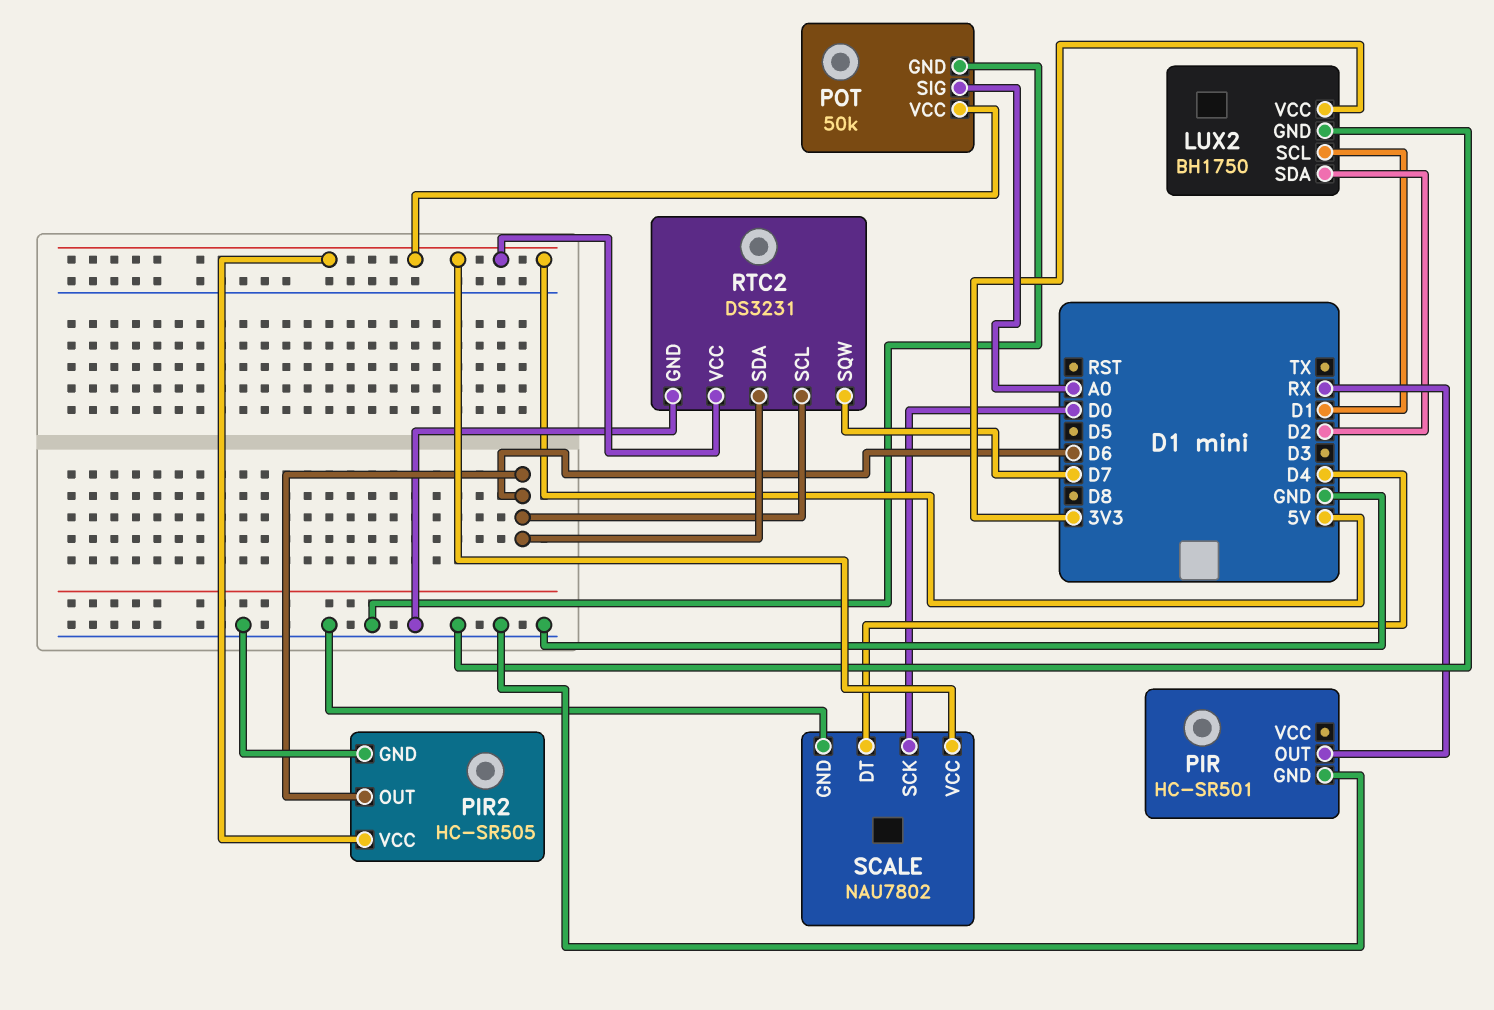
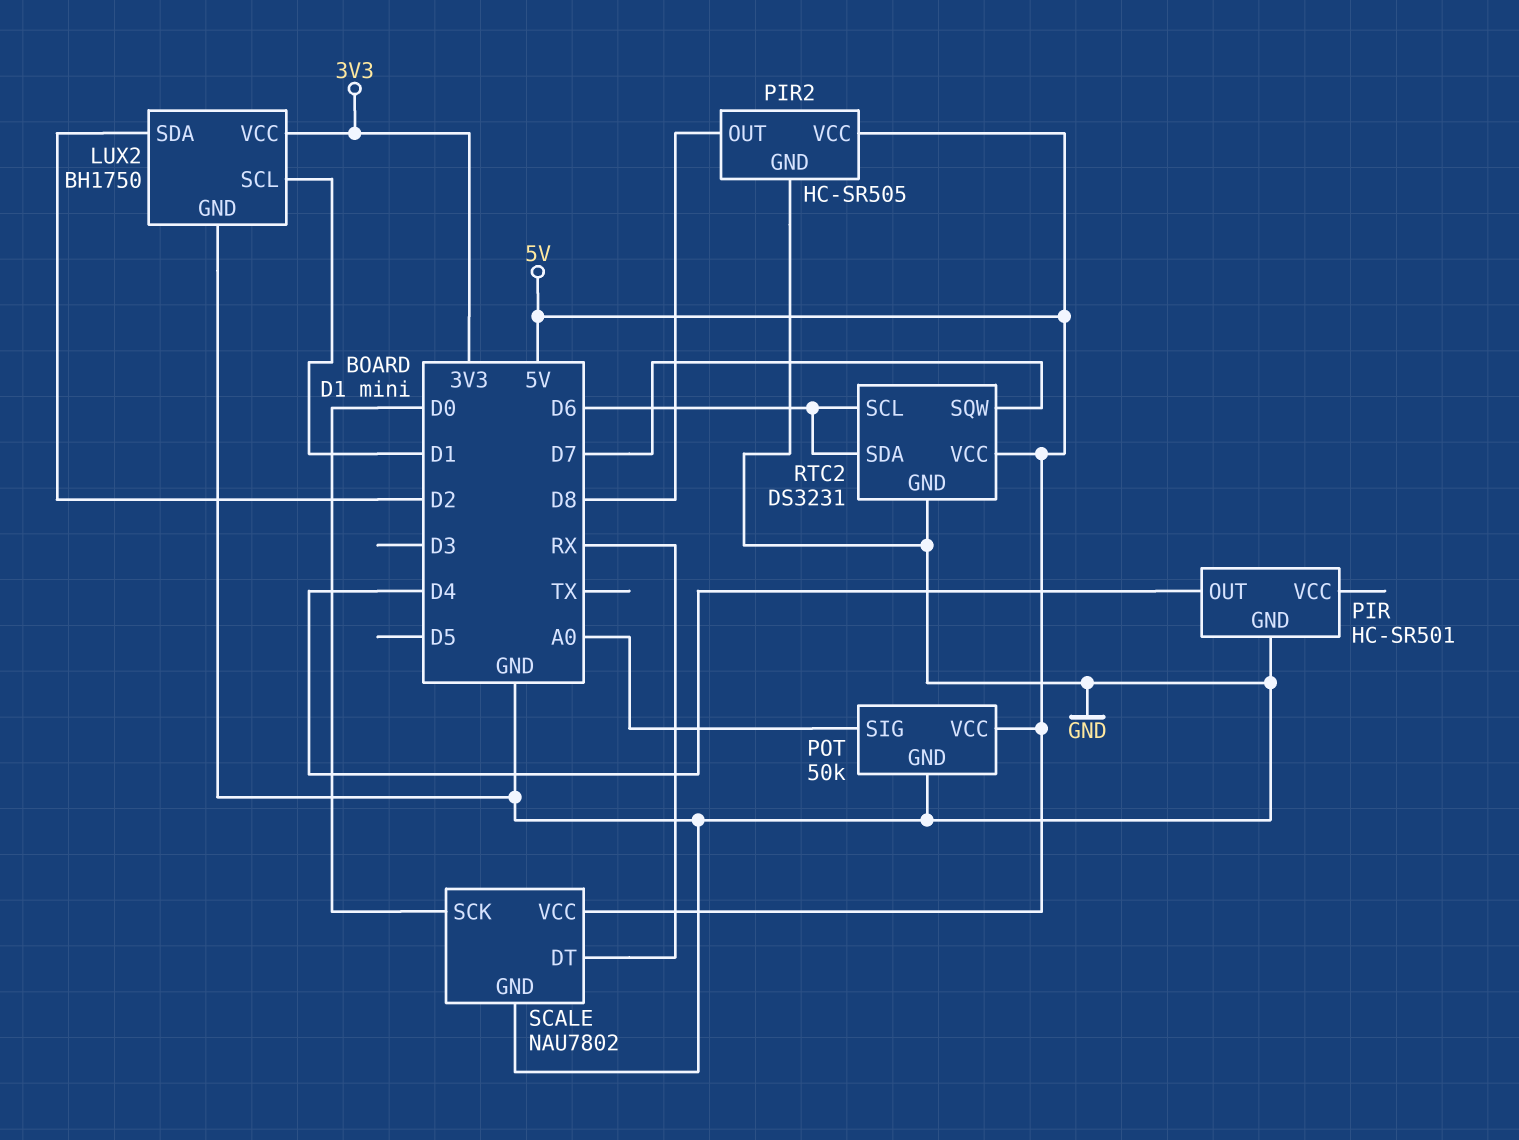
PIR pin OUT: RX -> D4
PIR2 pin OUT: D6 -> D8
SCALE pin DT: D4 -> RX

